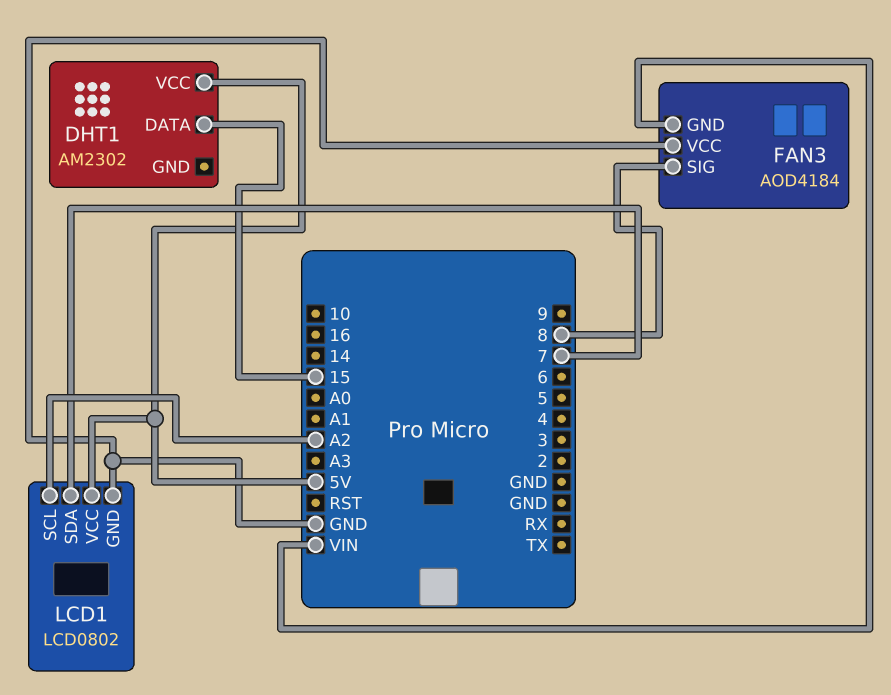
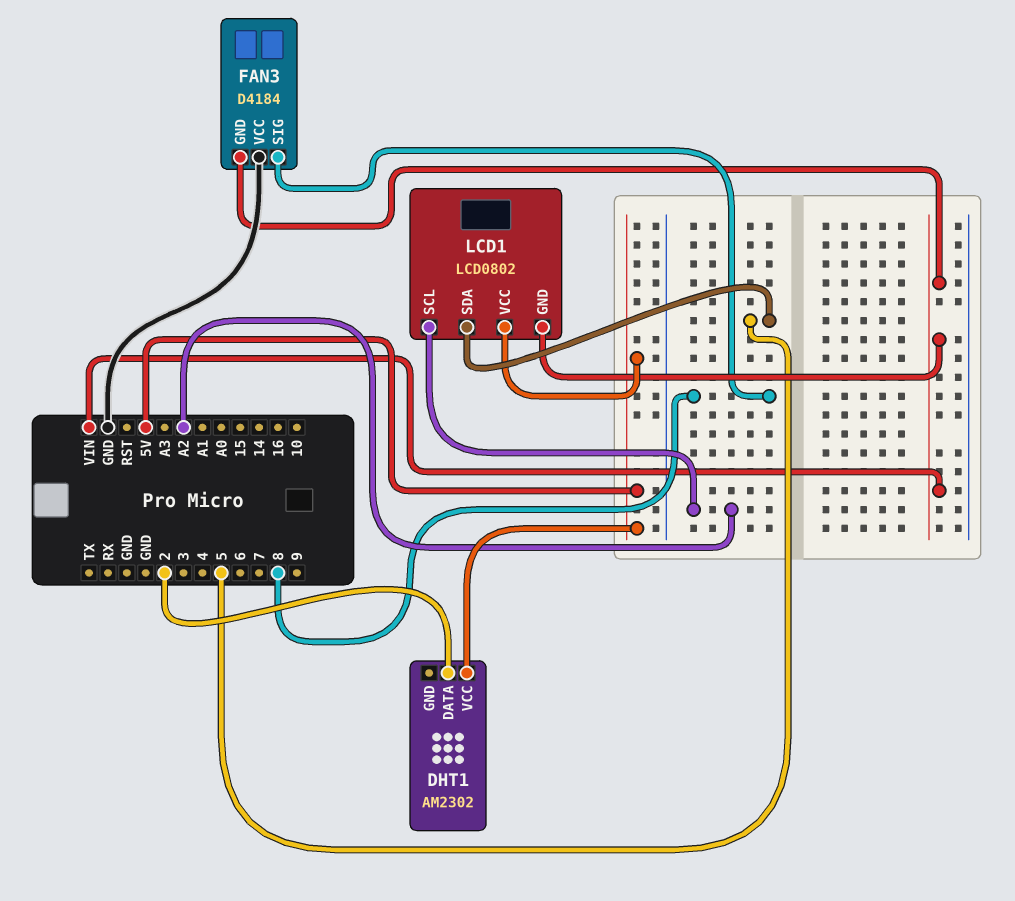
DHT1 pin DATA: 15 -> 2
FAN3: AOD4184 -> D4184
LCD1 pin GND: GND -> VIN
LCD1 pin SDA: 7 -> 5

